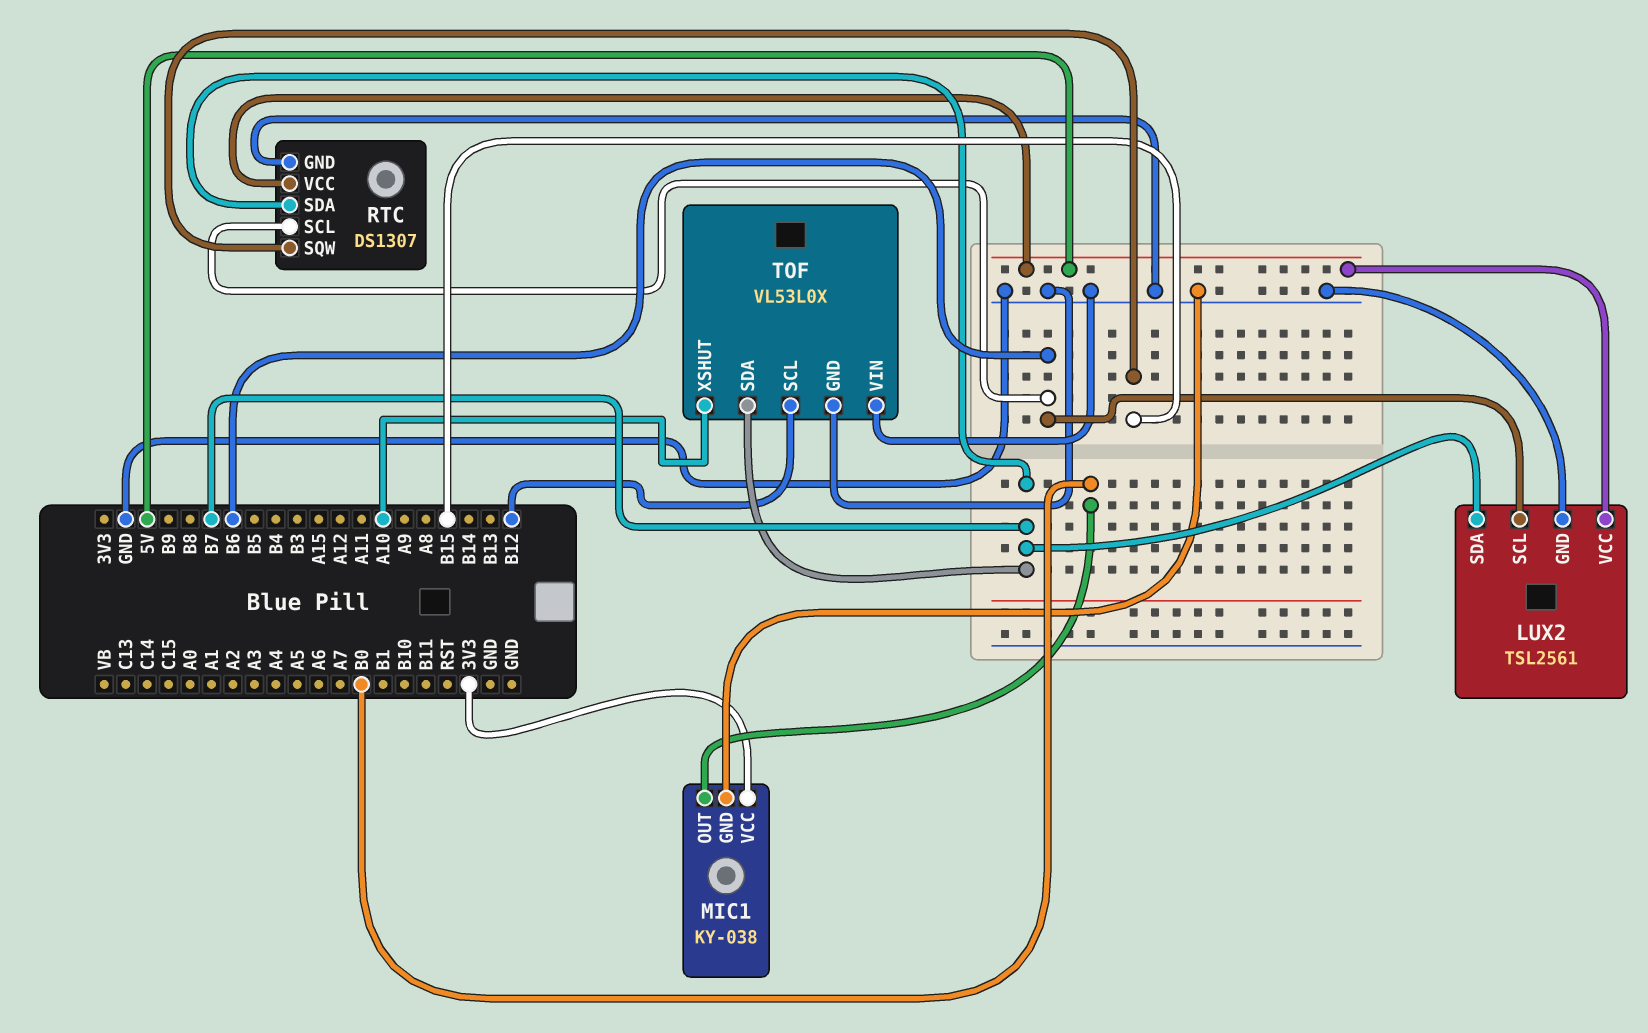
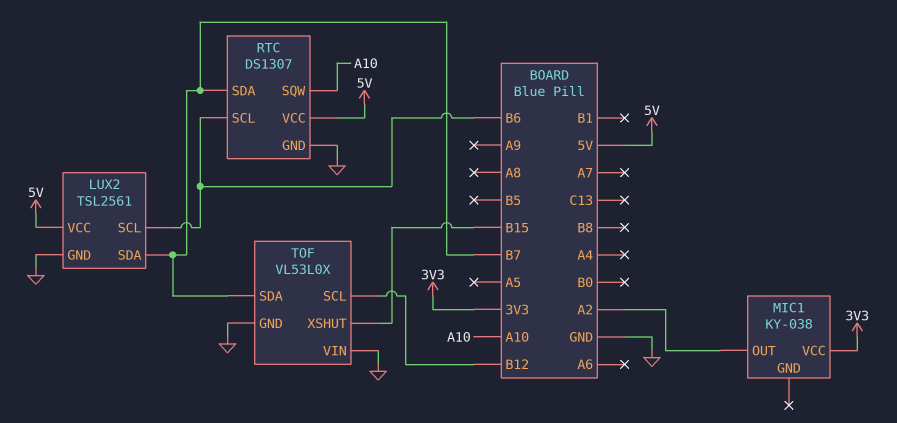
MIC1 pin GND: GND -> none
MIC1 pin OUT: B0 -> A2
RTC pin SQW: B15 -> A10
TOF pin XSHUT: A10 -> B15

